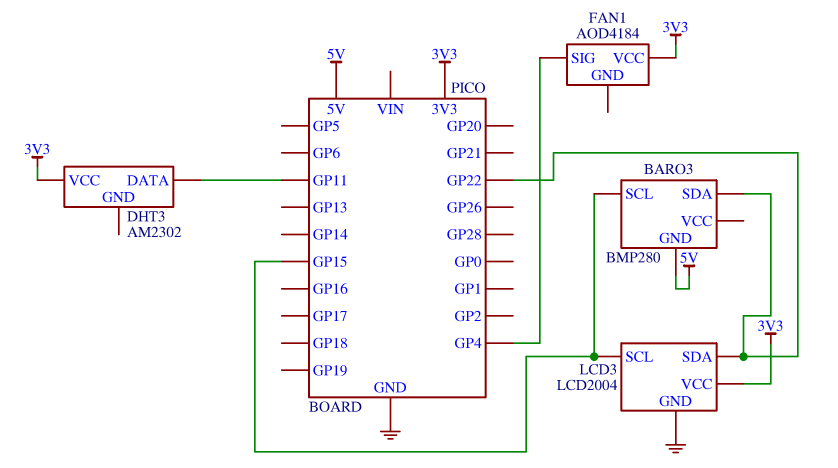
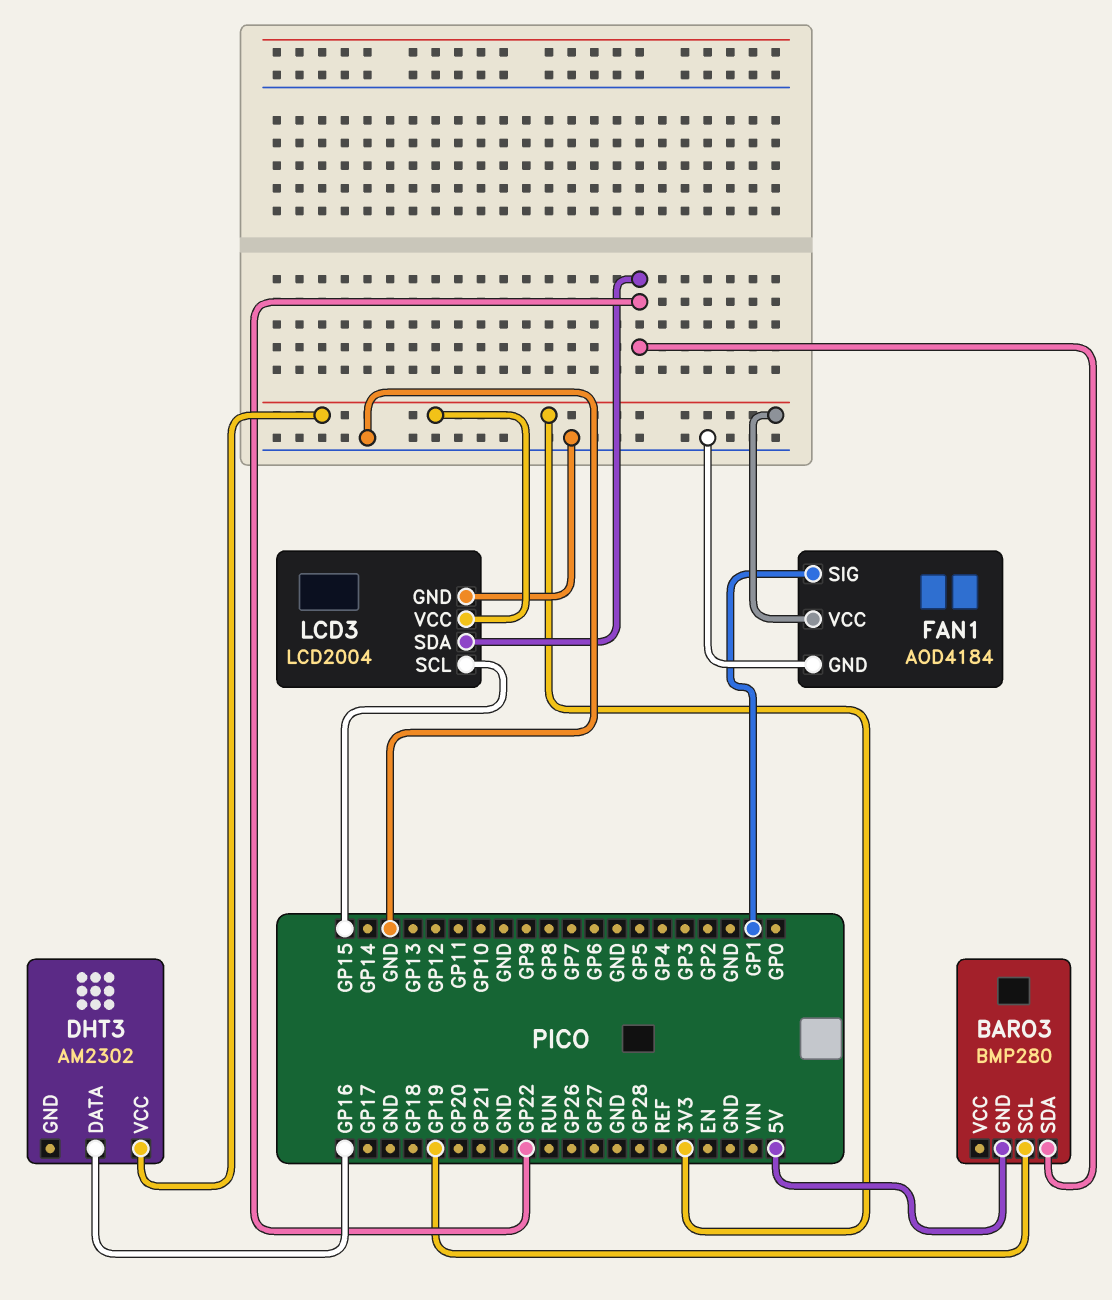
BARO3 pin SCL: GP15 -> GP19
DHT3 pin DATA: GP11 -> GP16
FAN1 pin GND: none -> GND
FAN1 pin SIG: GP4 -> GP1

